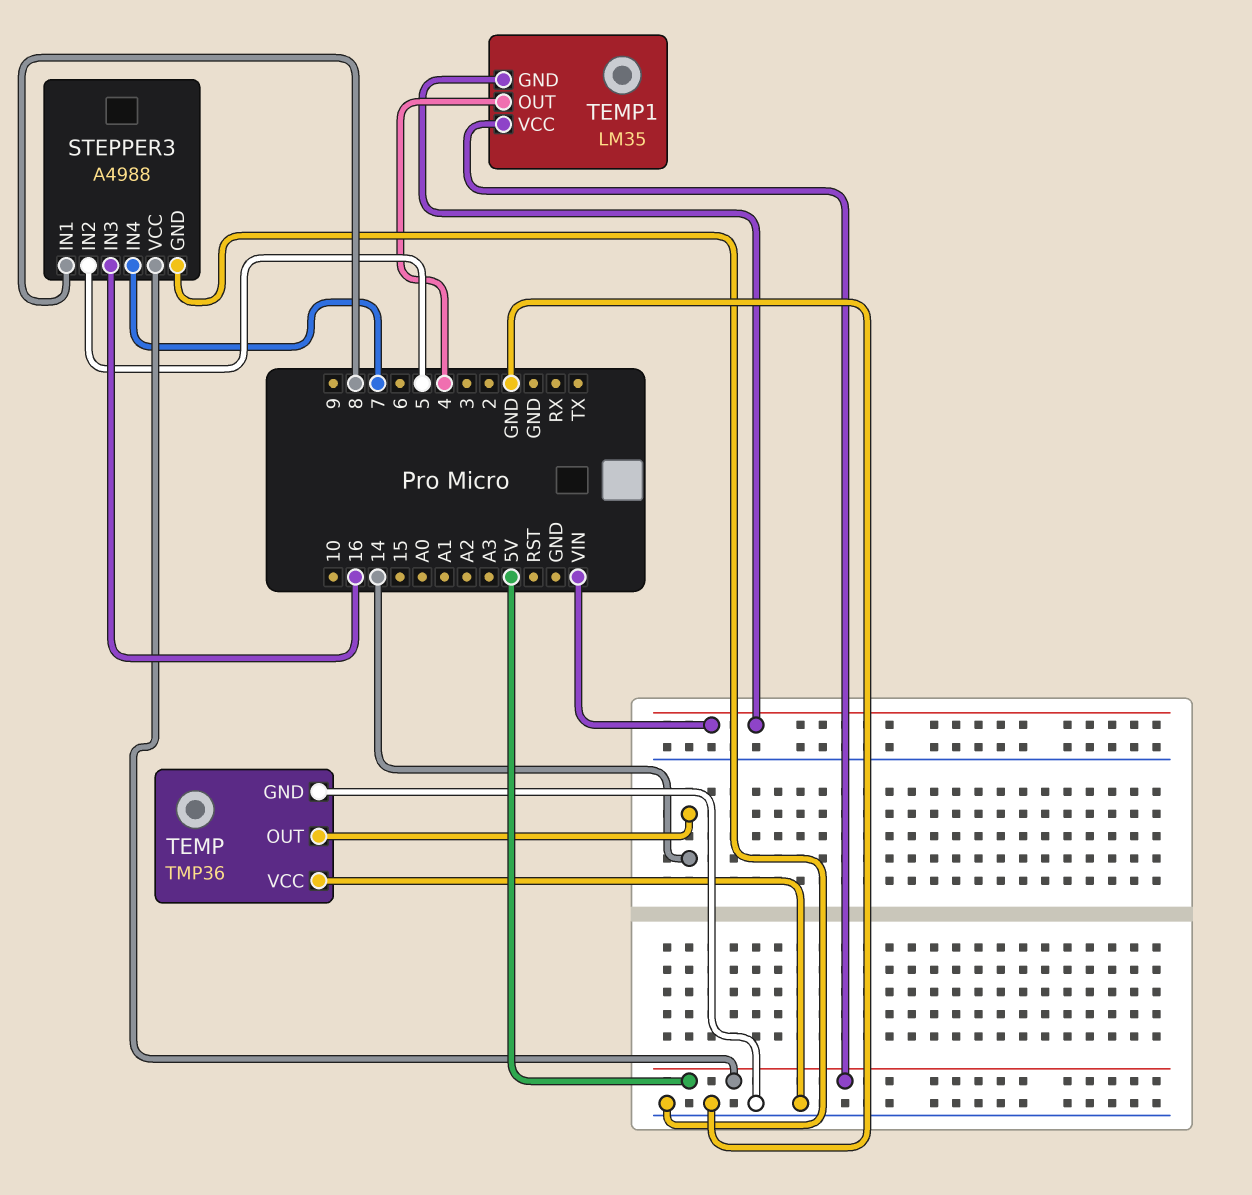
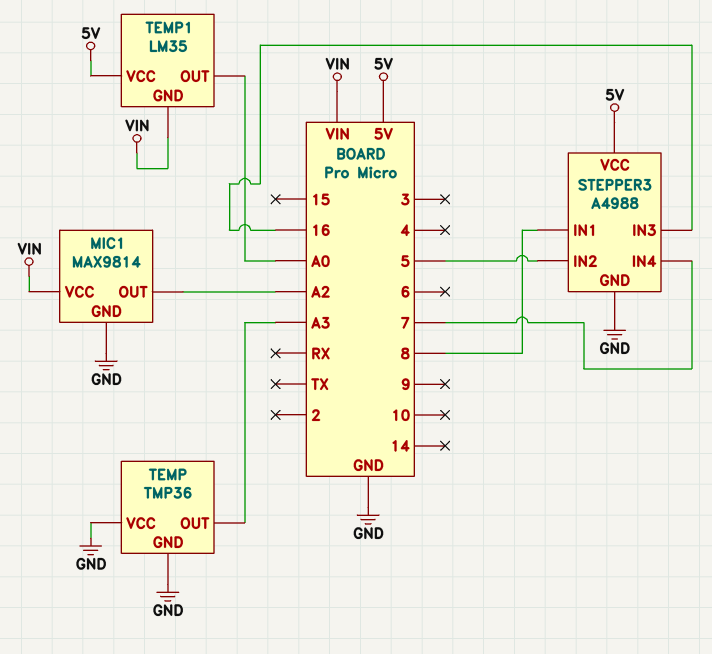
MIC1: none -> MAX9814
MIC1 pin GND: none -> GND
MIC1 pin OUT: none -> A2
MIC1 pin VCC: none -> VIN
TEMP pin OUT: 14 -> A3
TEMP1 pin OUT: 4 -> A0

